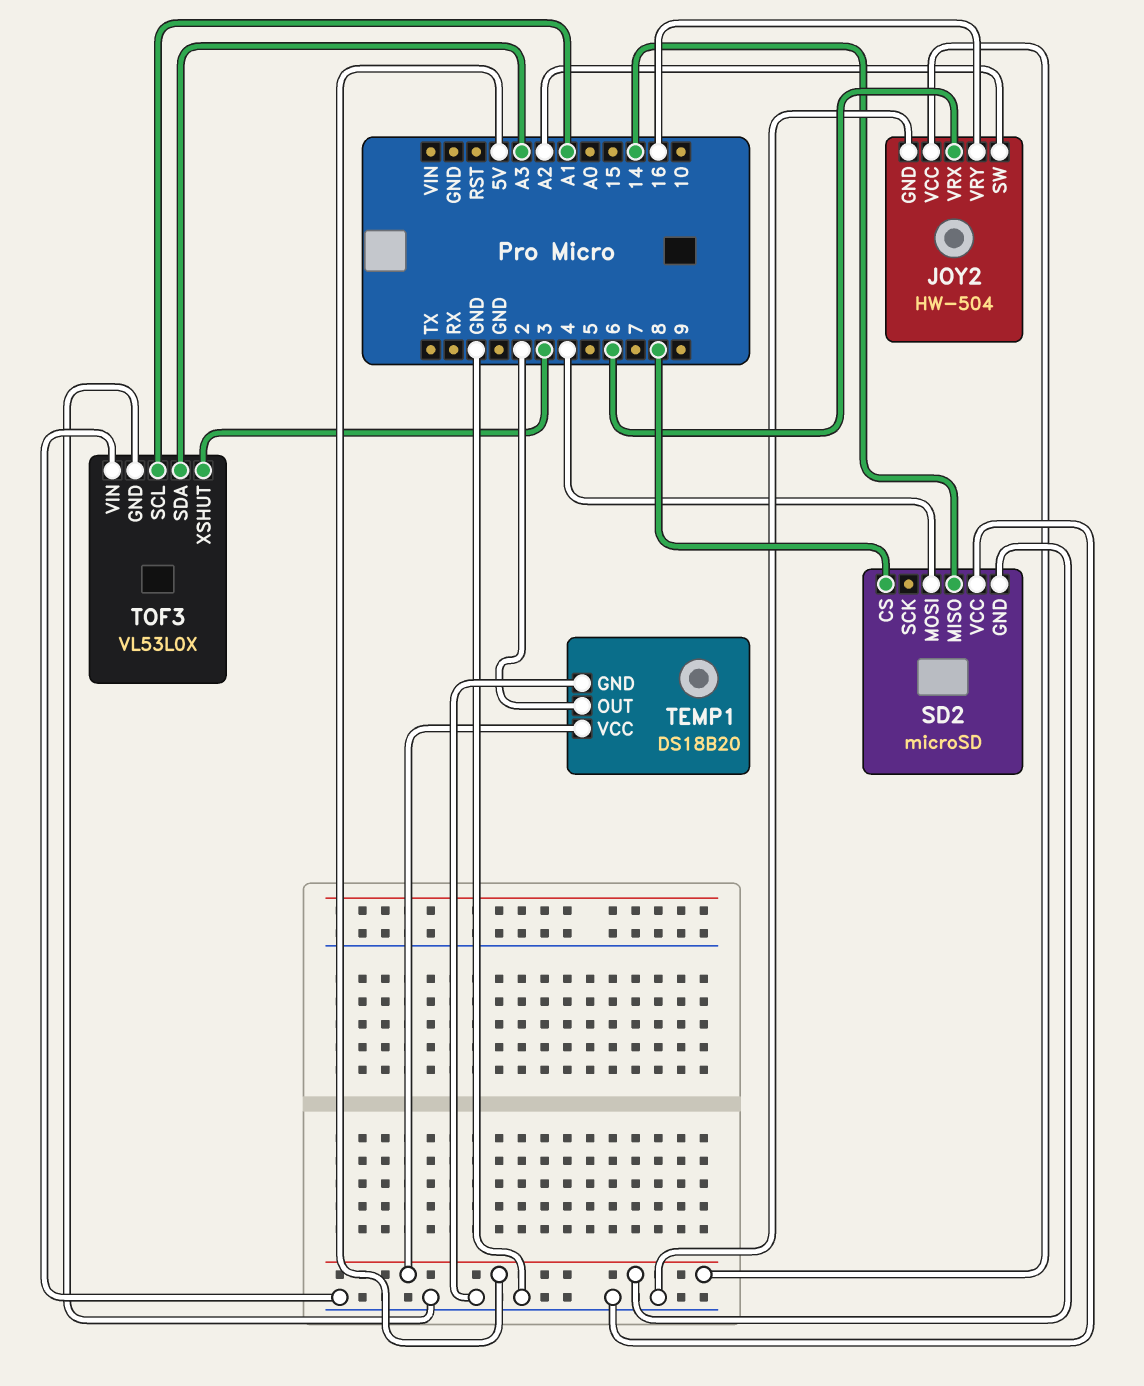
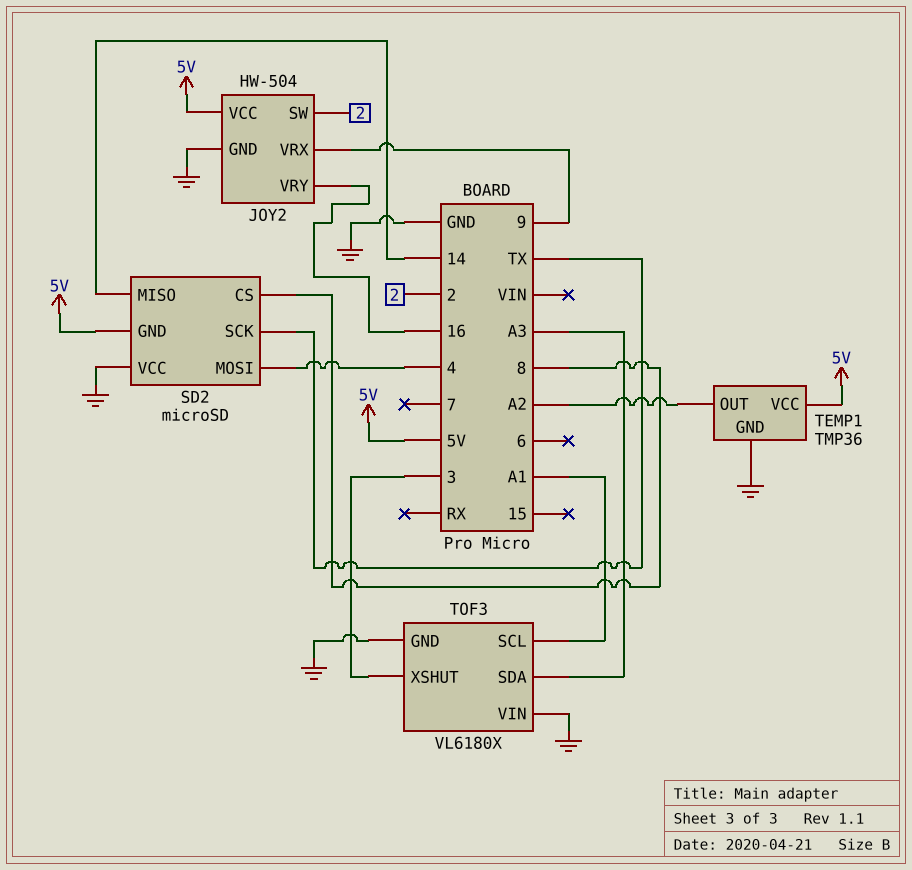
JOY2 pin SW: A2 -> 2
JOY2 pin VRX: 6 -> 9
SD2 pin SCK: none -> TX
TEMP1: DS18B20 -> TMP36
TEMP1 pin OUT: 2 -> A2
TOF3: VL53L0X -> VL6180X

